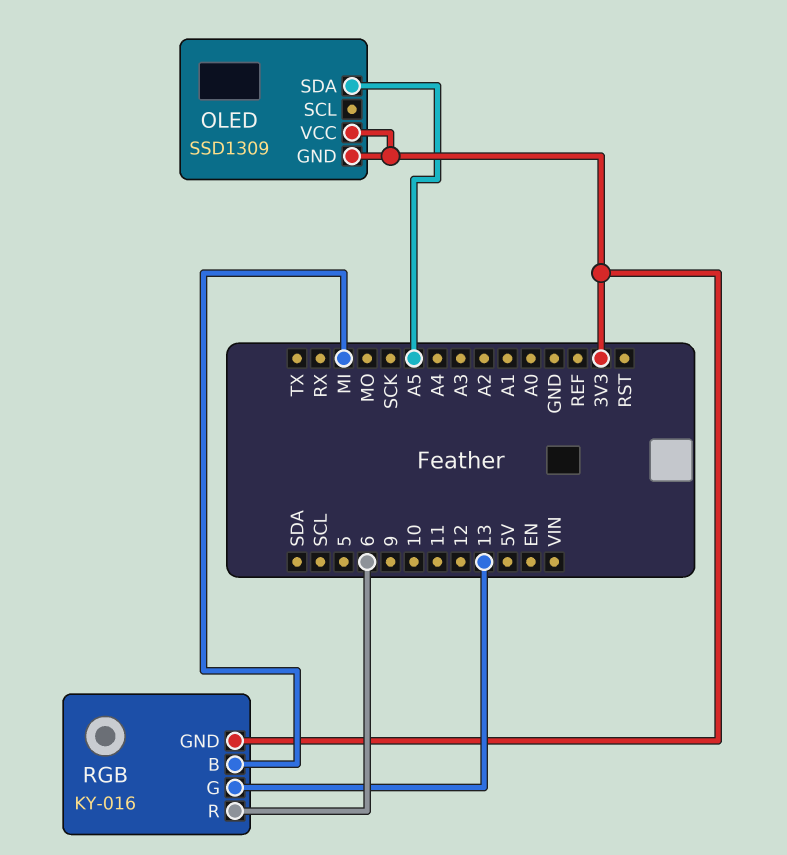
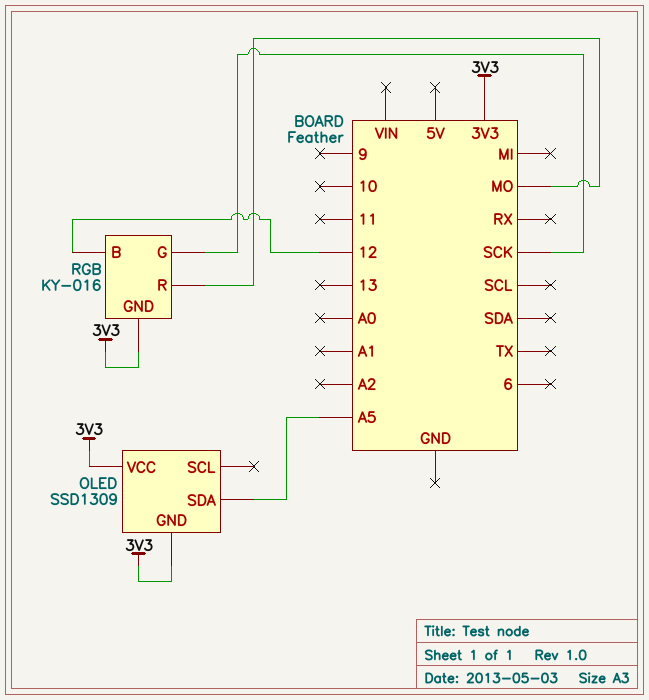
RGB pin B: MI -> 12
RGB pin G: 13 -> SCK
RGB pin R: 6 -> MO

